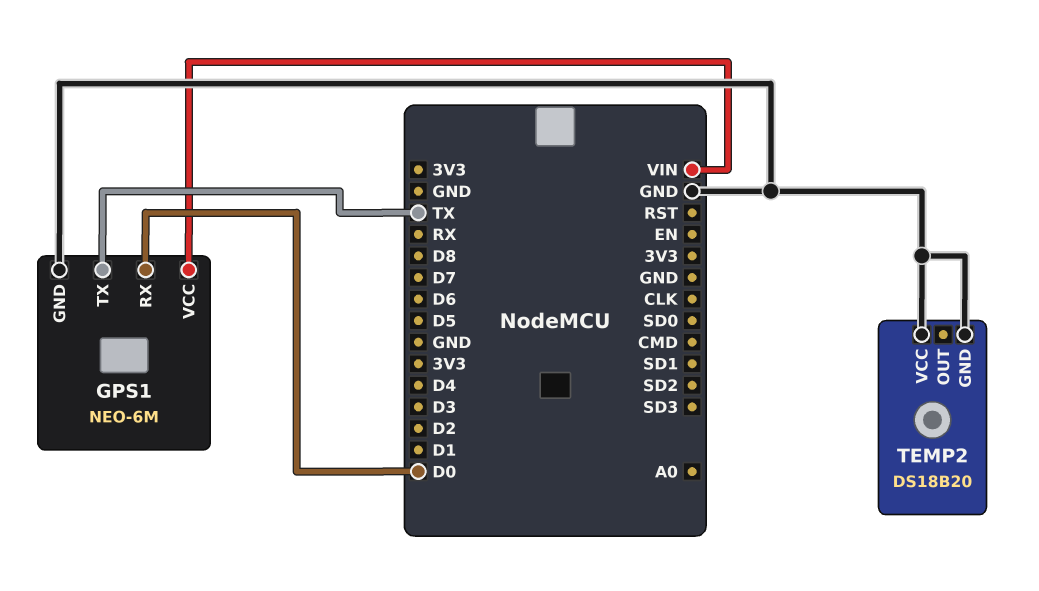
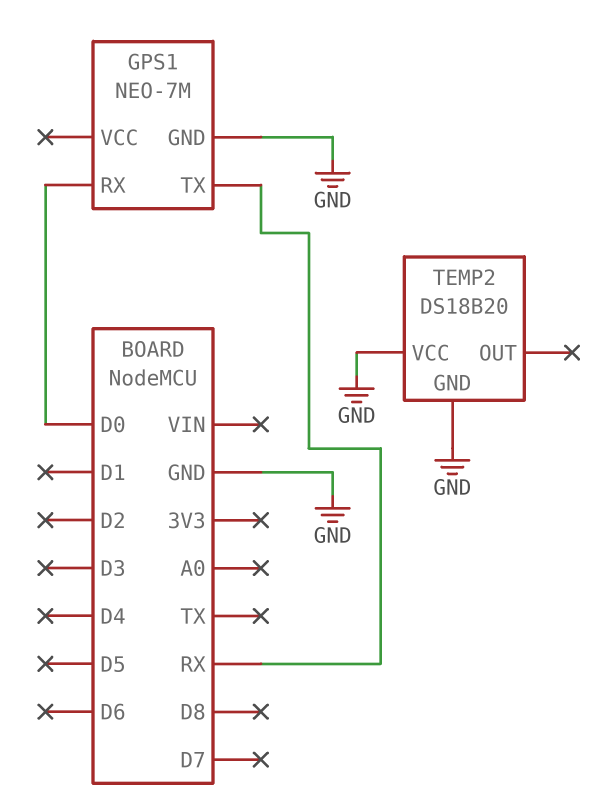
GPS1: NEO-6M -> NEO-7M
GPS1 pin TX: TX -> RX
GPS1 pin VCC: VIN -> none

